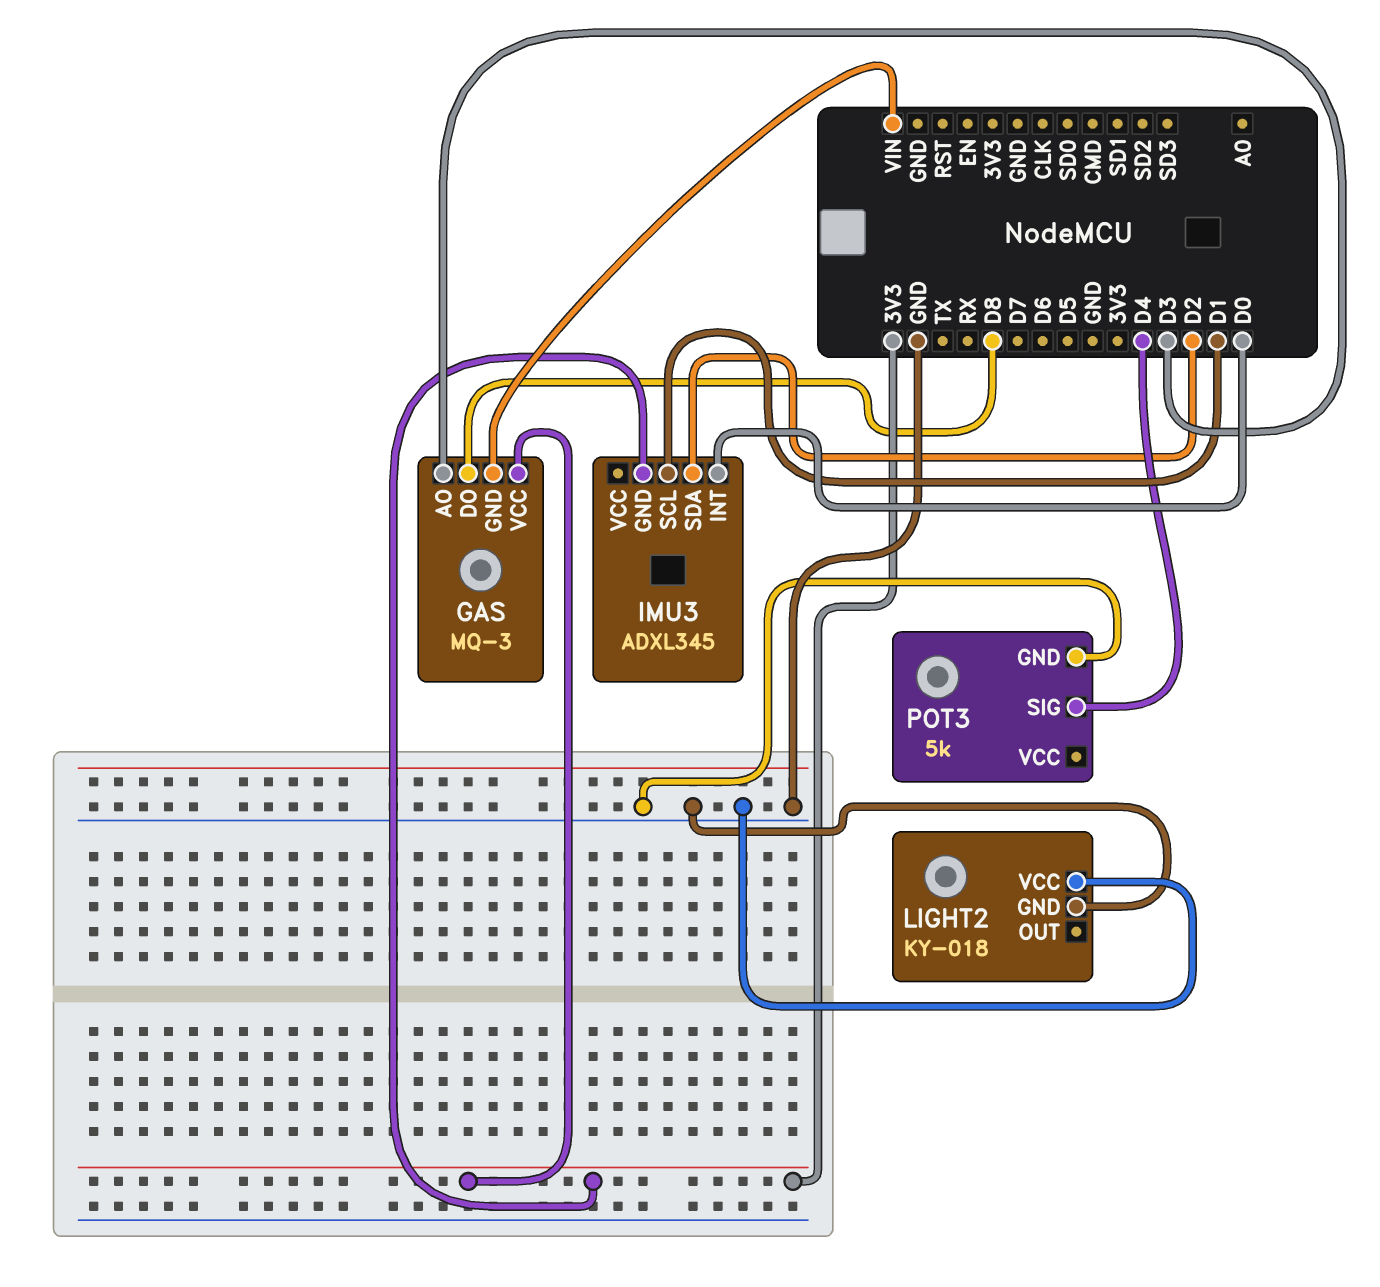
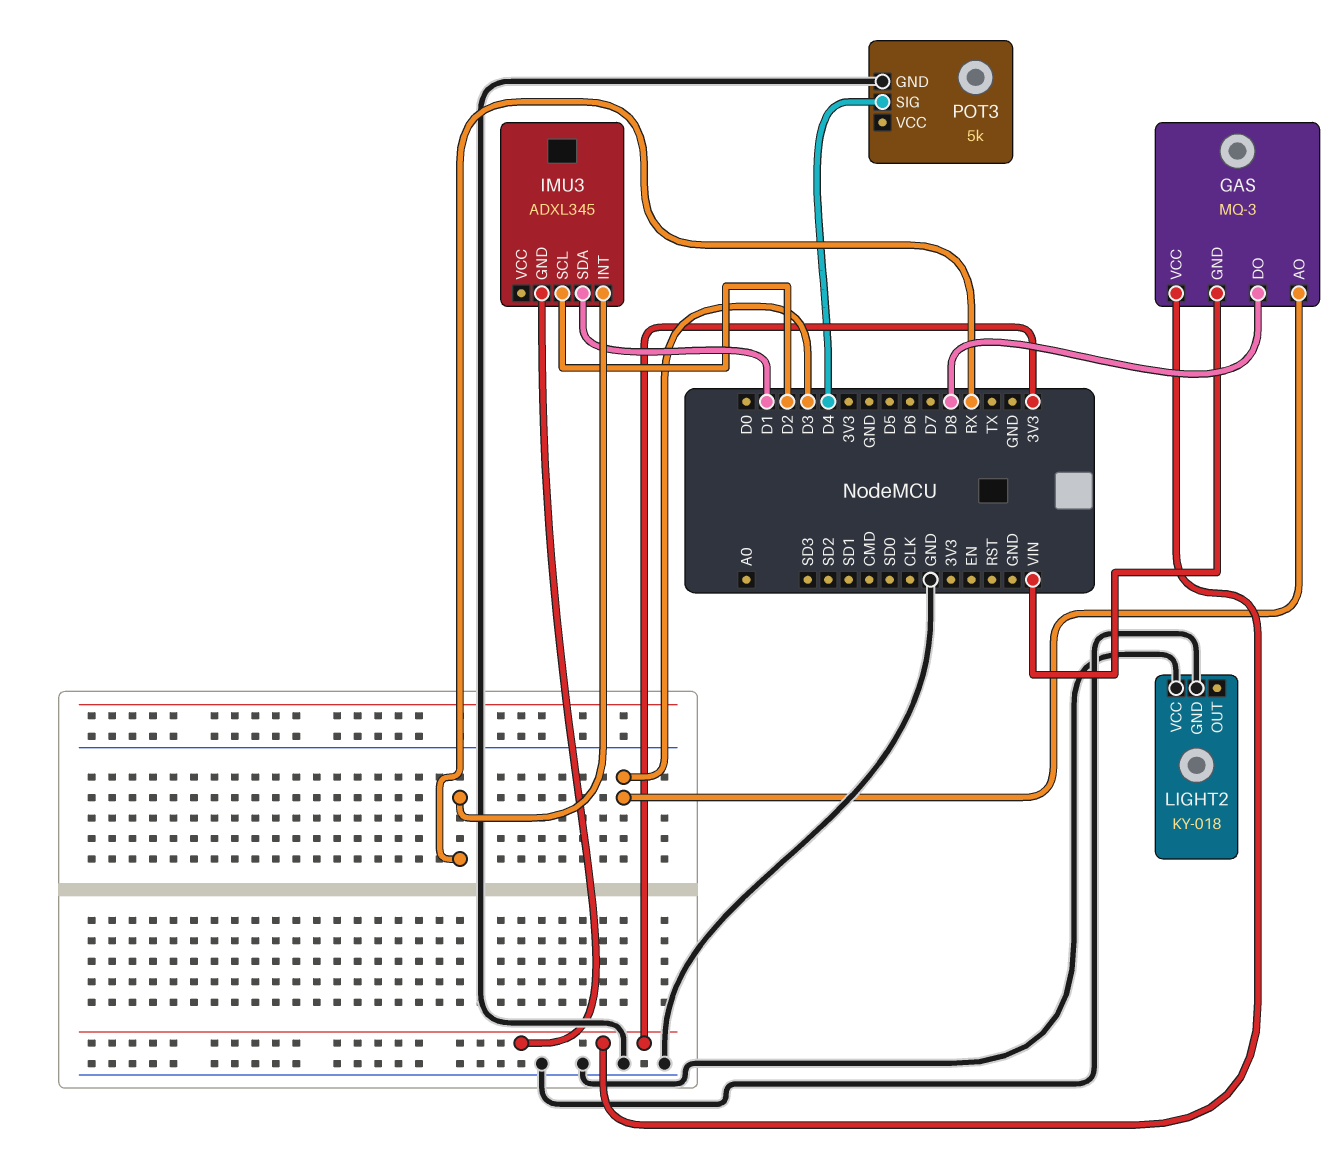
IMU3 pin INT: D0 -> RX
IMU3 pin SCL: D1 -> D2
IMU3 pin SDA: D2 -> D1

